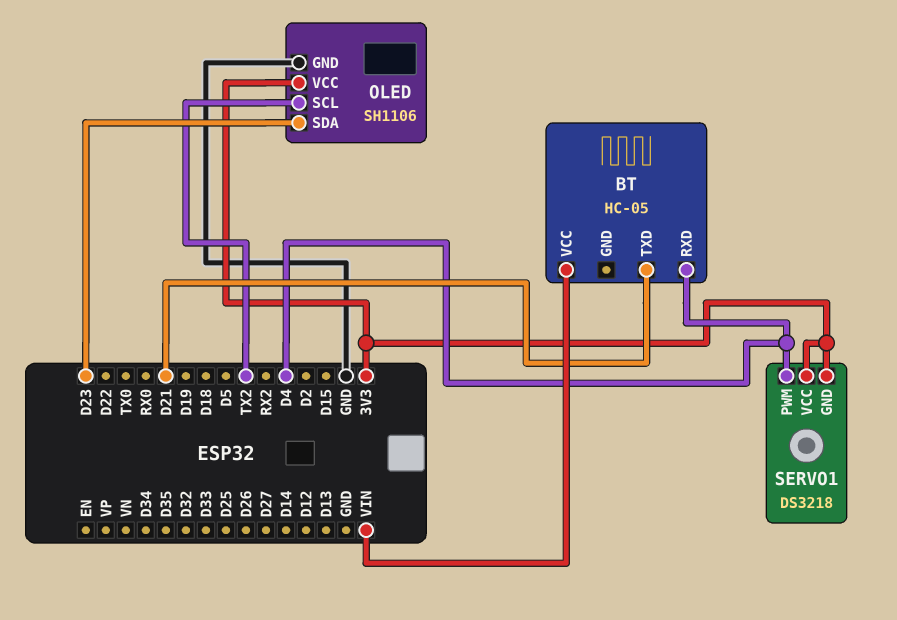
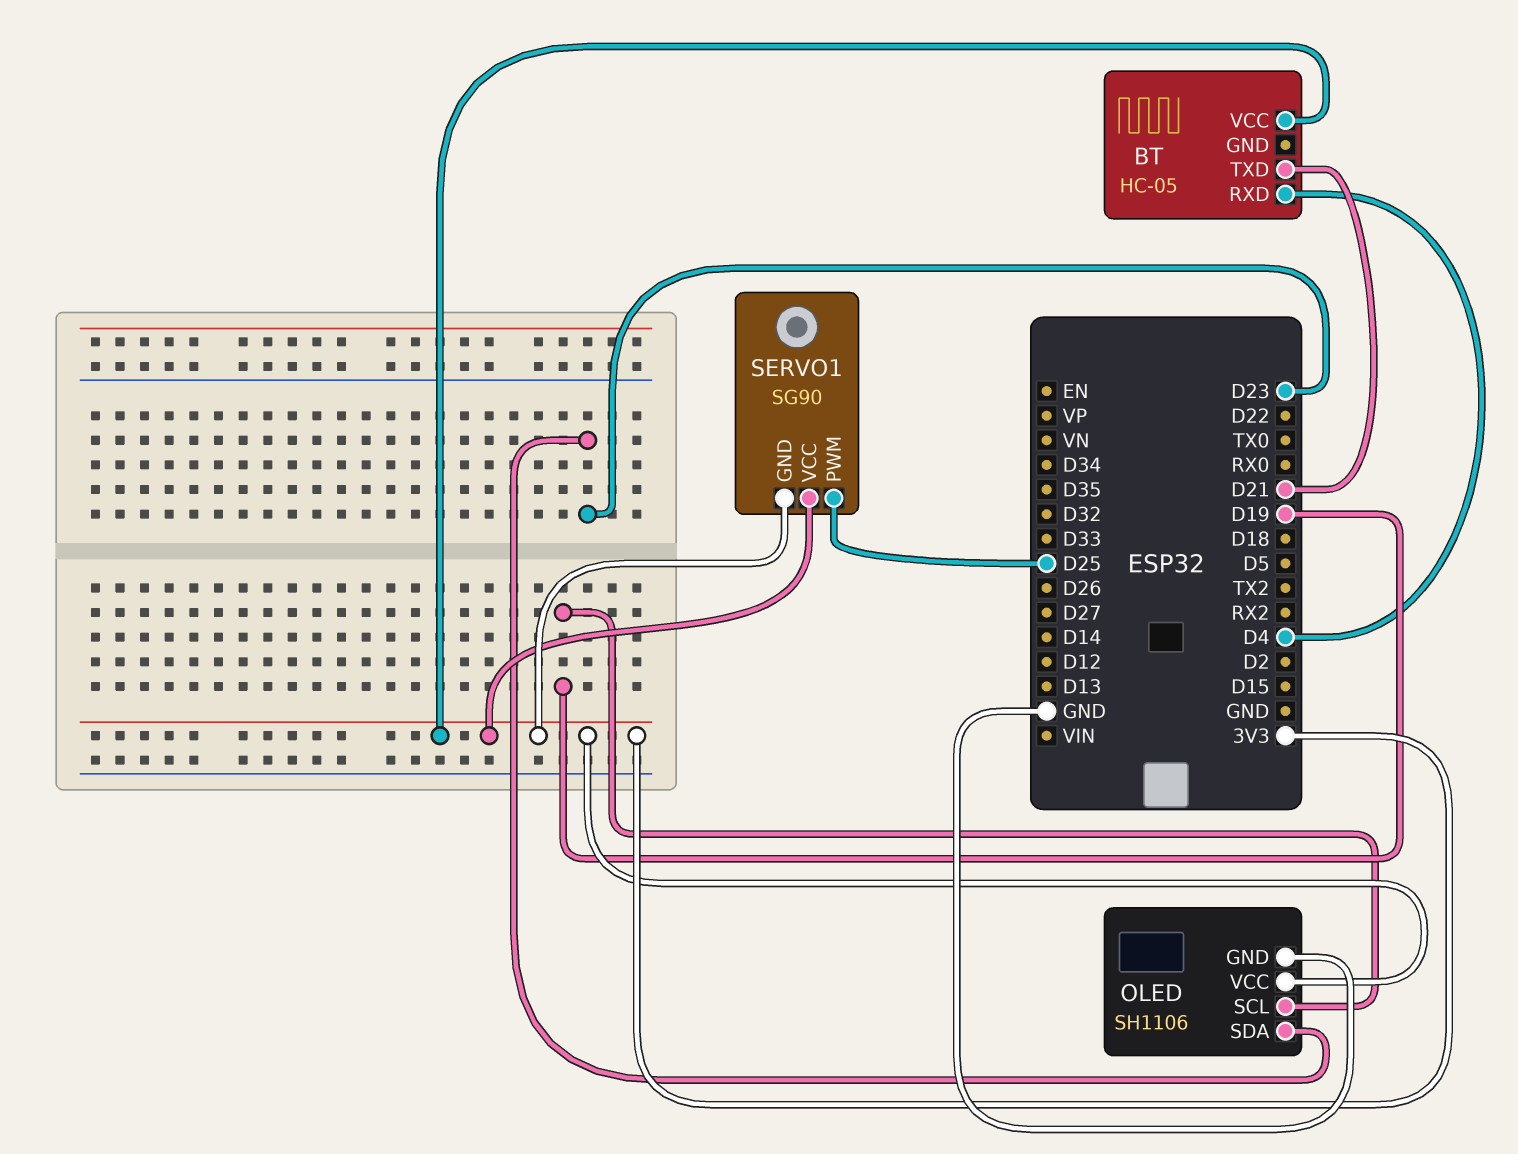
BT pin VCC: VIN -> 3V3
OLED pin SCL: TX2 -> D19
SERVO1: DS3218 -> SG90
SERVO1 pin PWM: D4 -> D25

